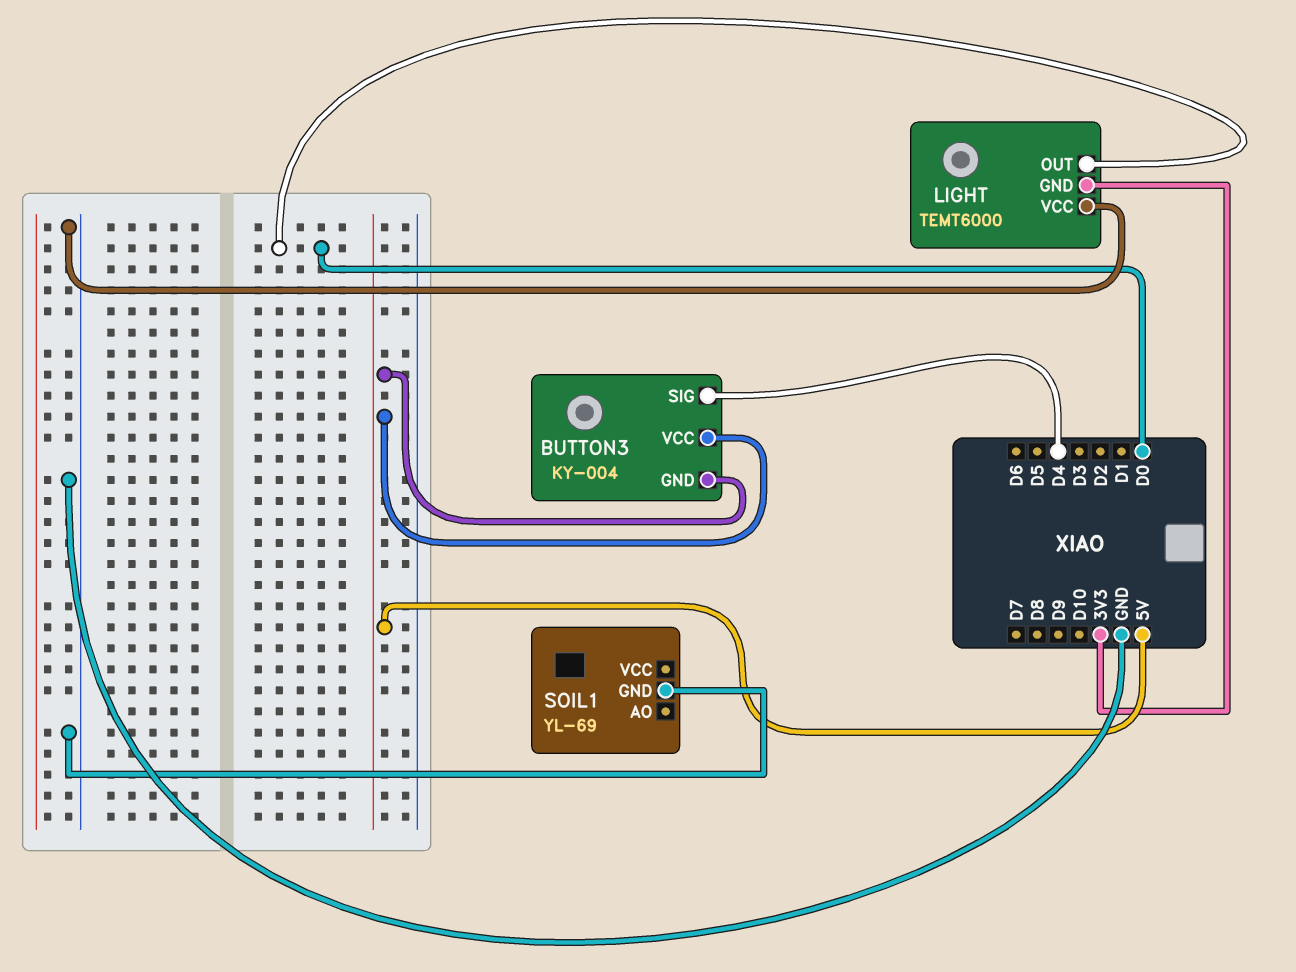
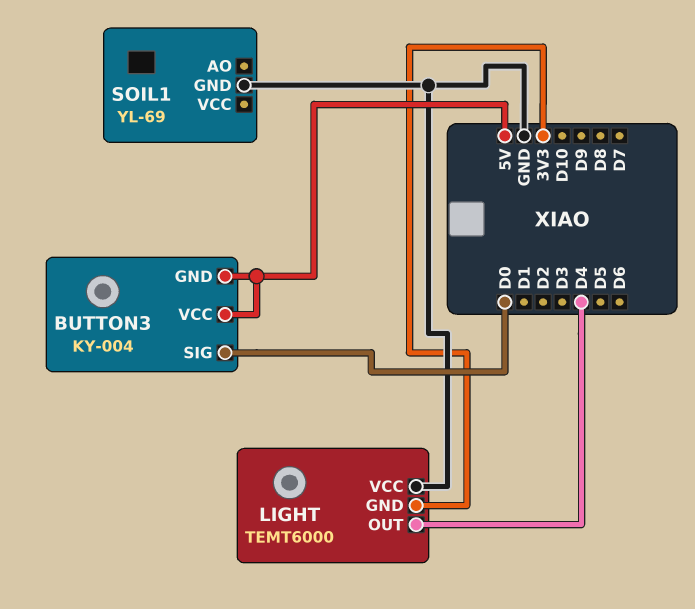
BUTTON3 pin SIG: D4 -> D0
LIGHT pin OUT: D0 -> D4

